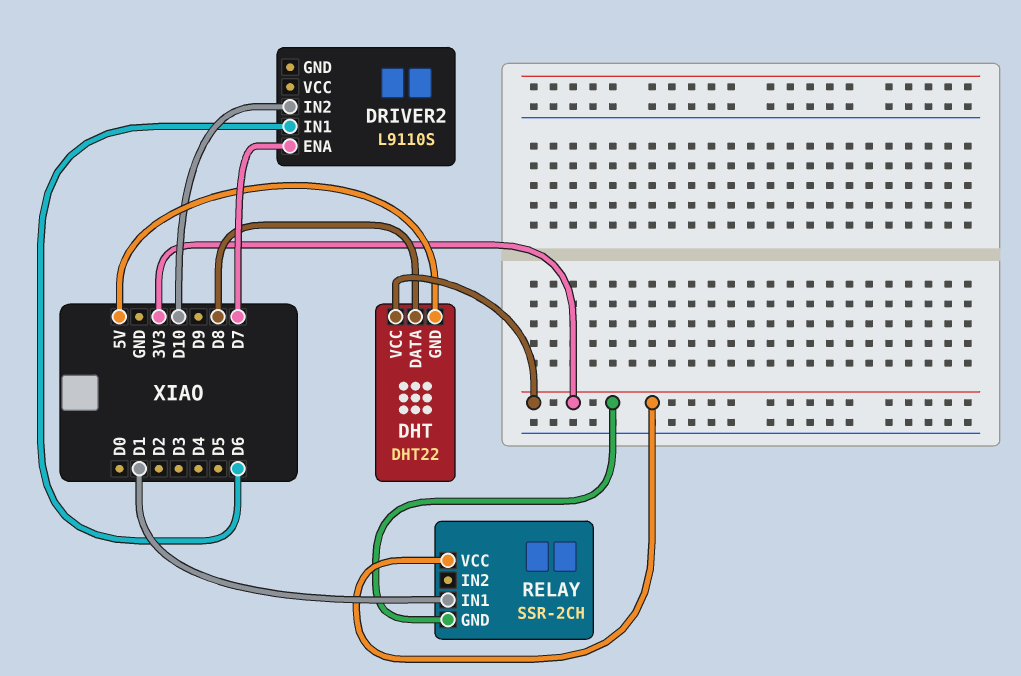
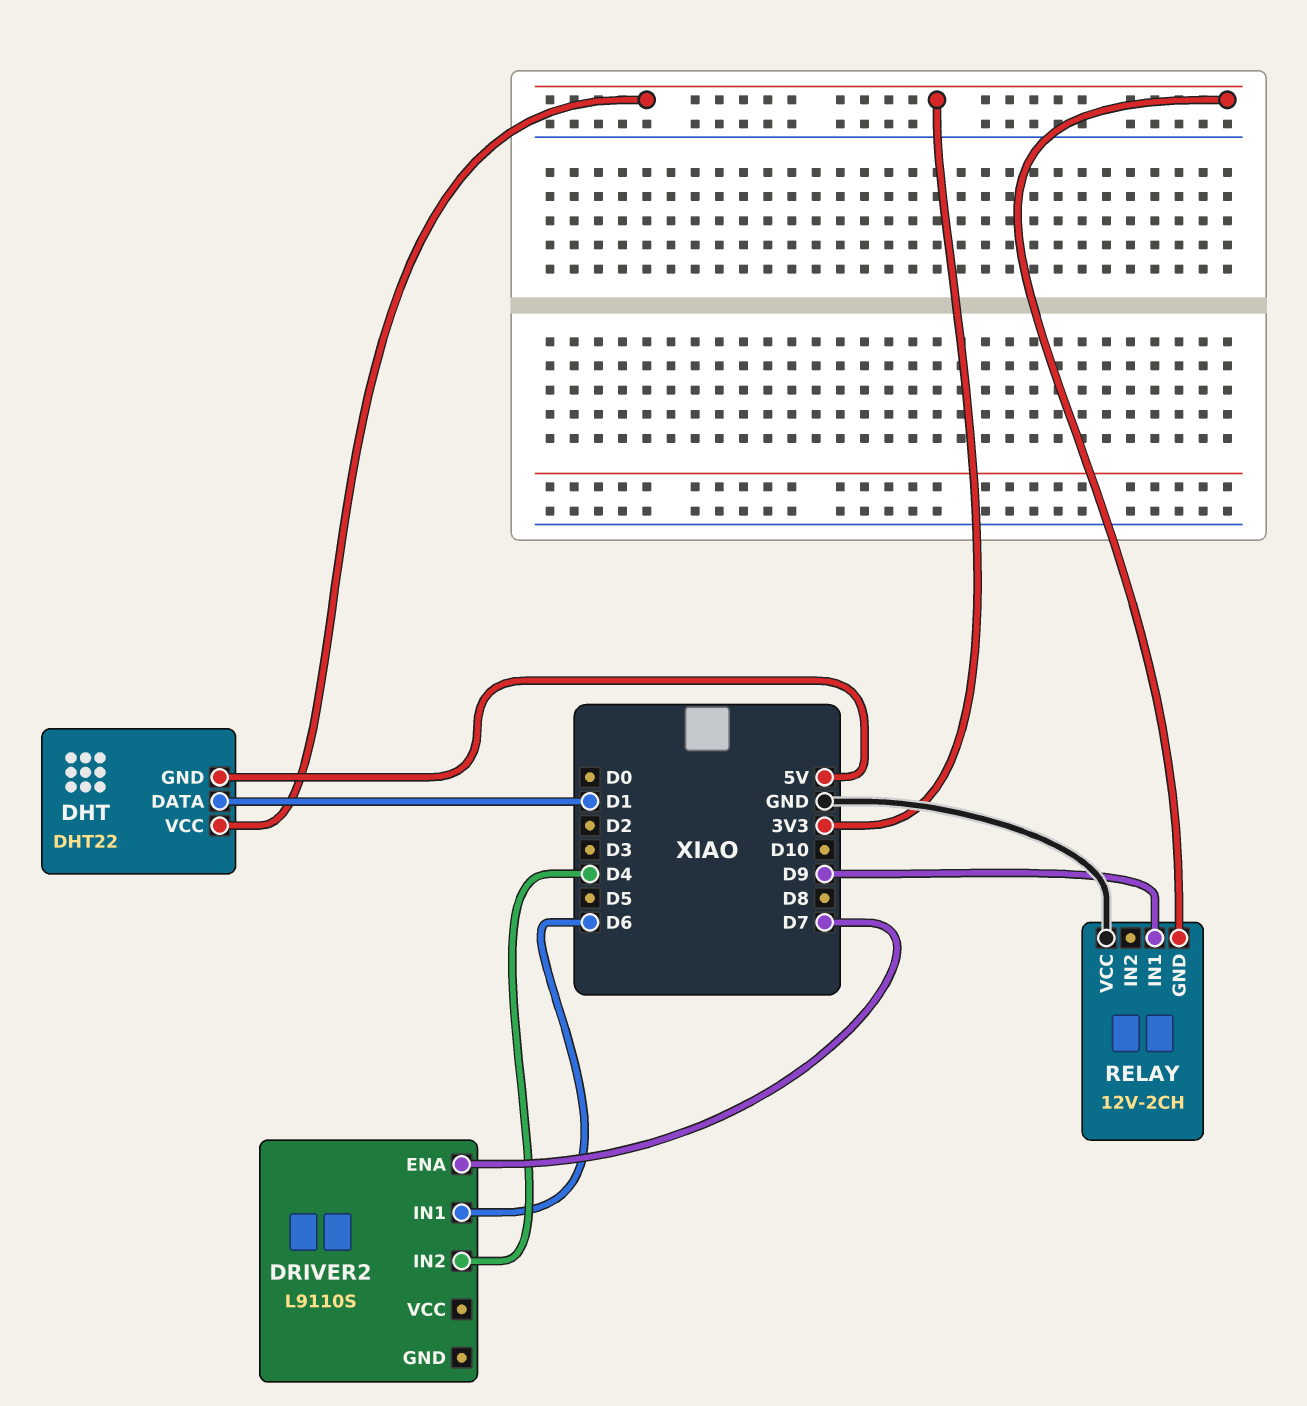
DHT pin DATA: D8 -> D1
DRIVER2 pin IN2: D10 -> D4
RELAY: SSR-2CH -> 12V-2CH
RELAY pin IN1: D1 -> D9
RELAY pin VCC: 3V3 -> GND

